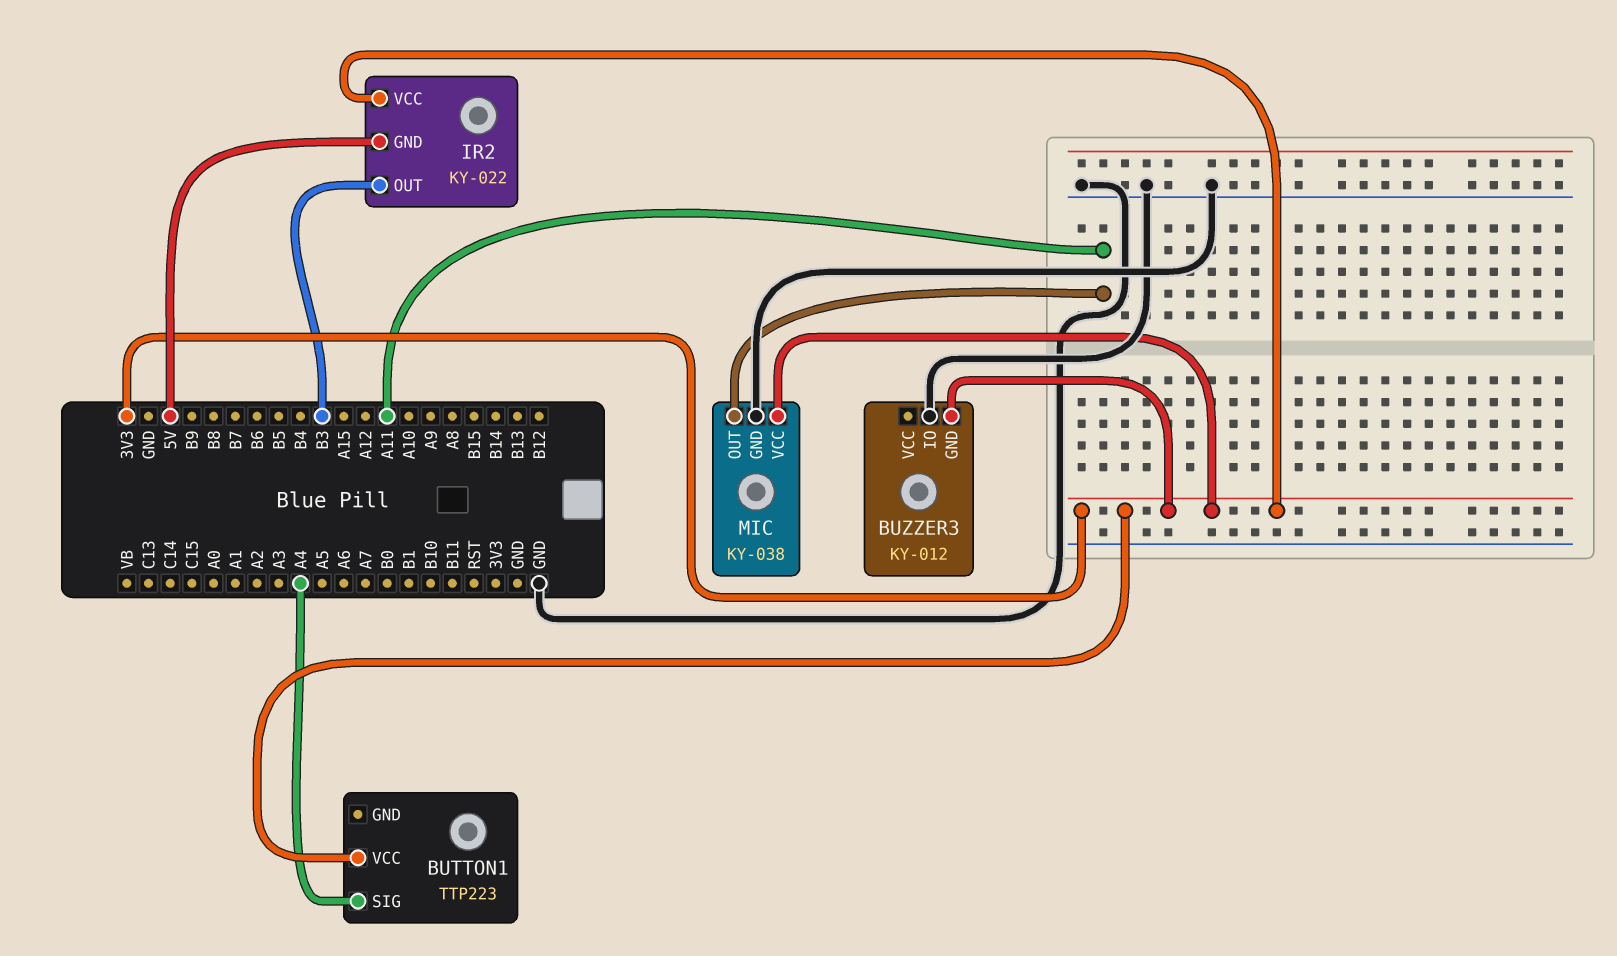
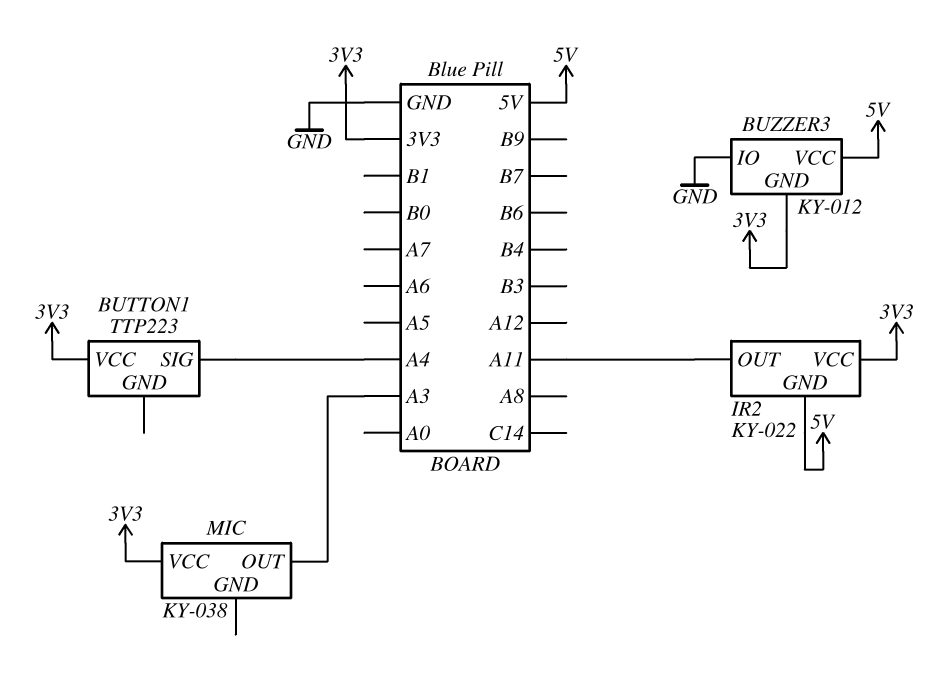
BUZZER3 pin VCC: none -> 5V
IR2 pin OUT: B3 -> A11
MIC pin GND: GND -> none
MIC pin OUT: A11 -> A3

